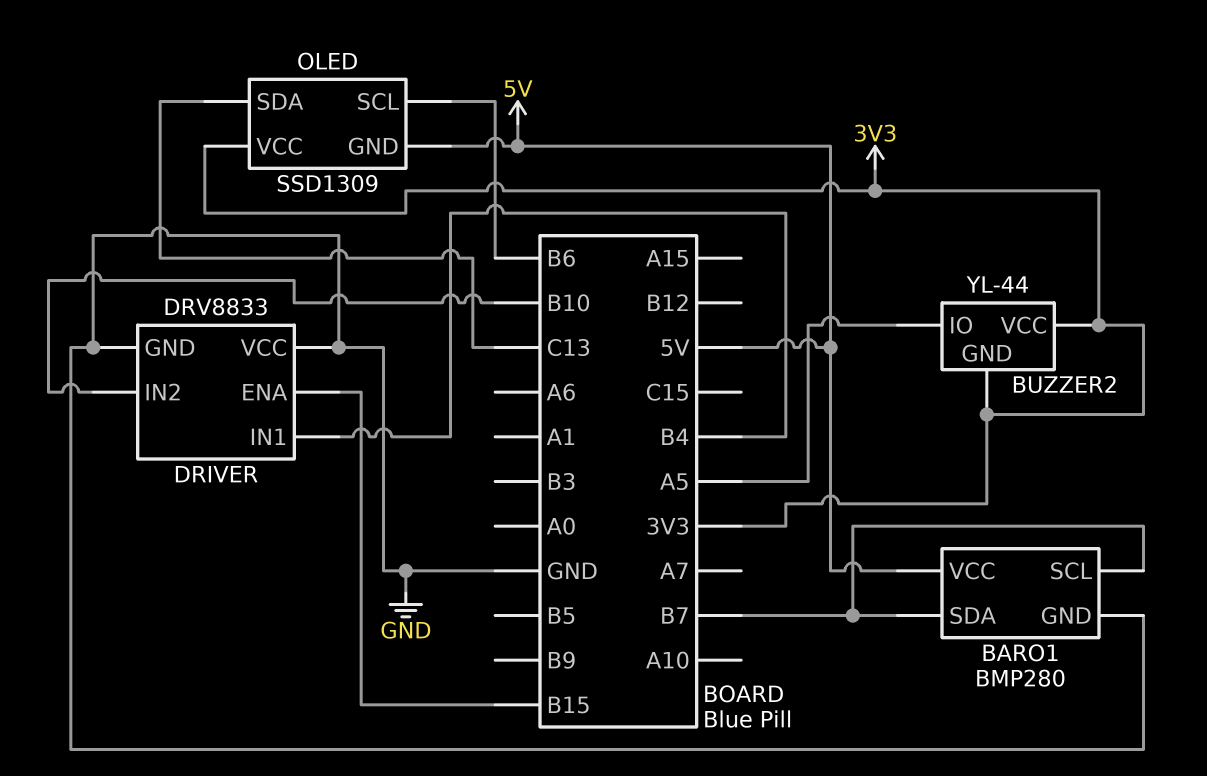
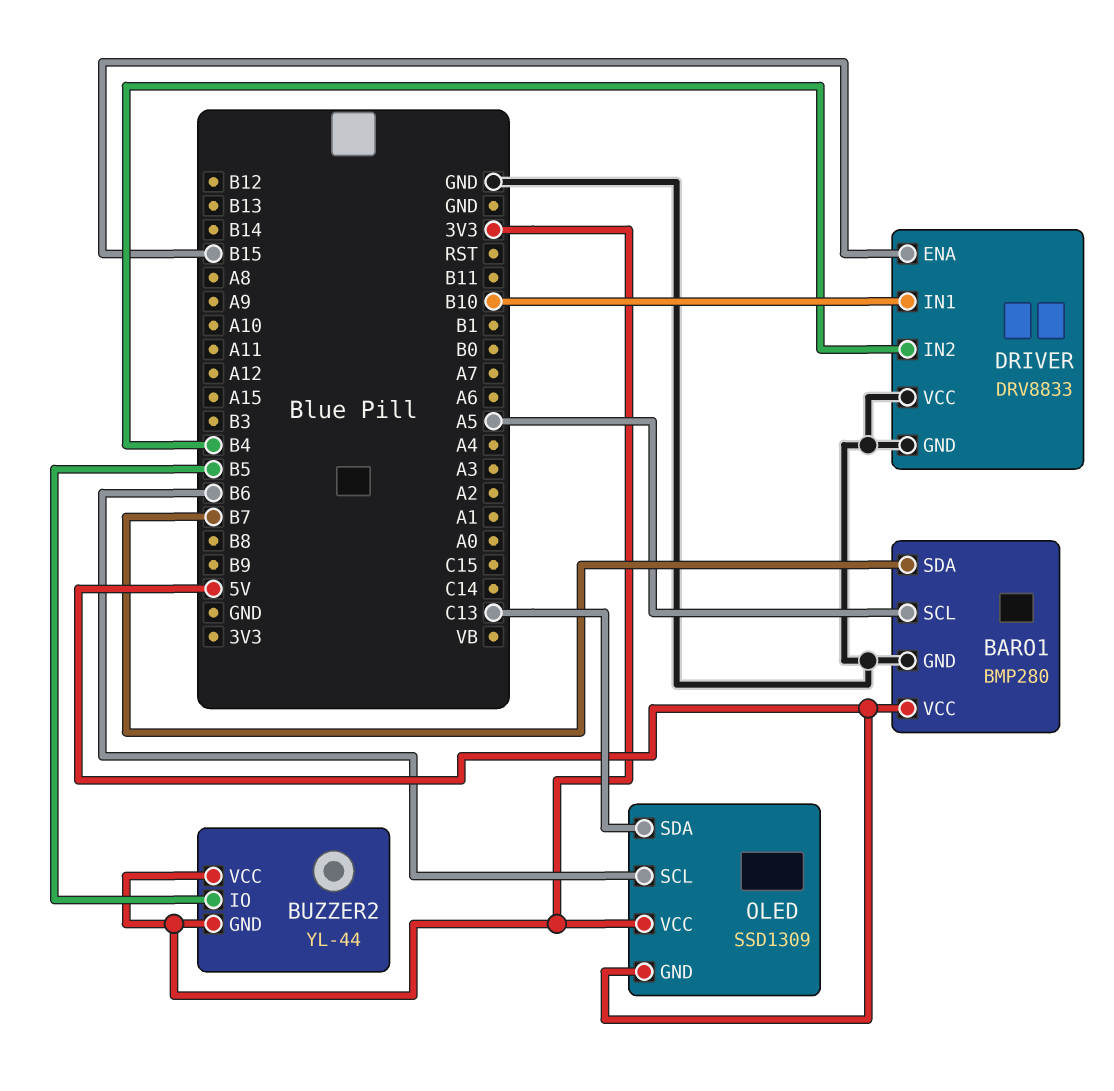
BARO1 pin SCL: B7 -> A5
BUZZER2 pin IO: A5 -> B5
DRIVER pin IN1: B4 -> B10
DRIVER pin IN2: B10 -> B4

